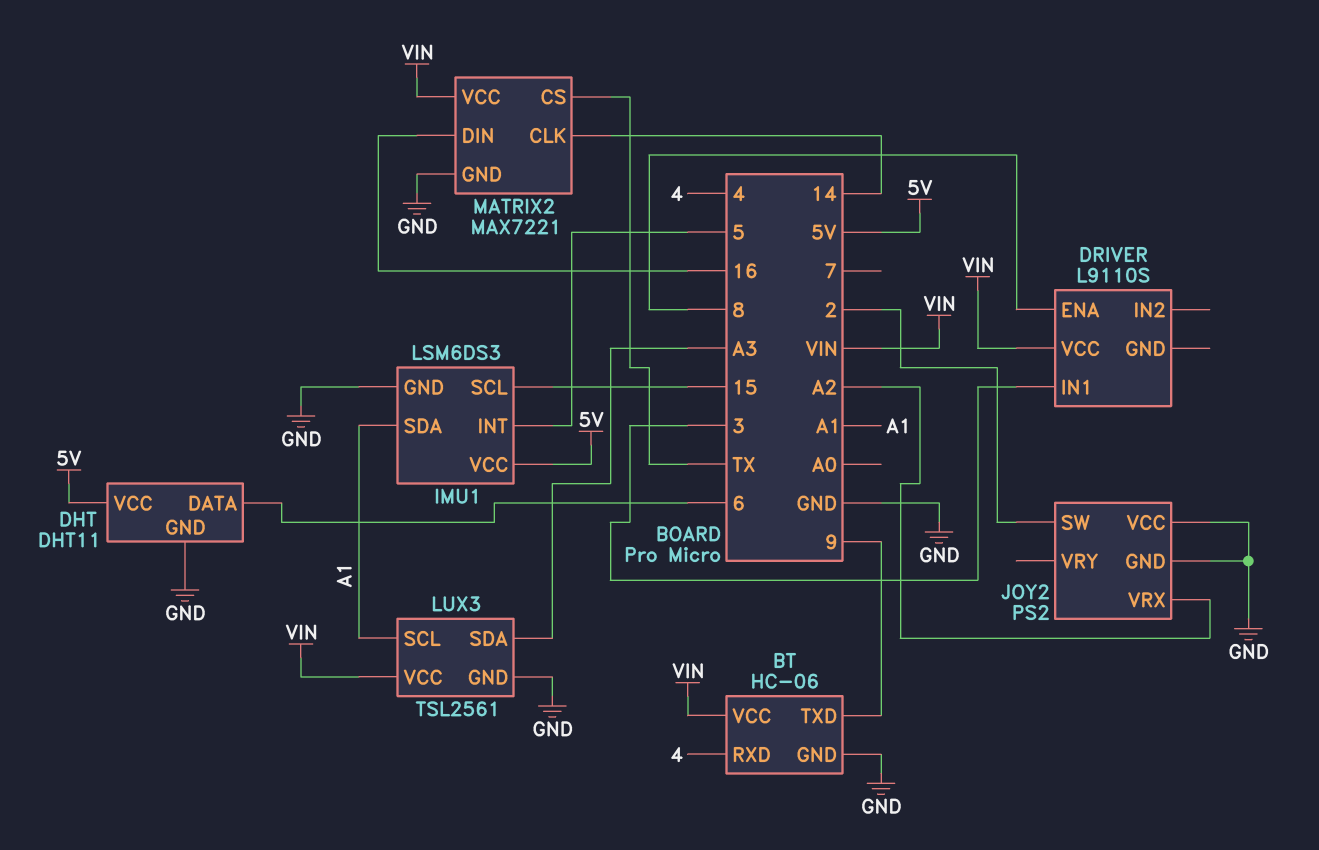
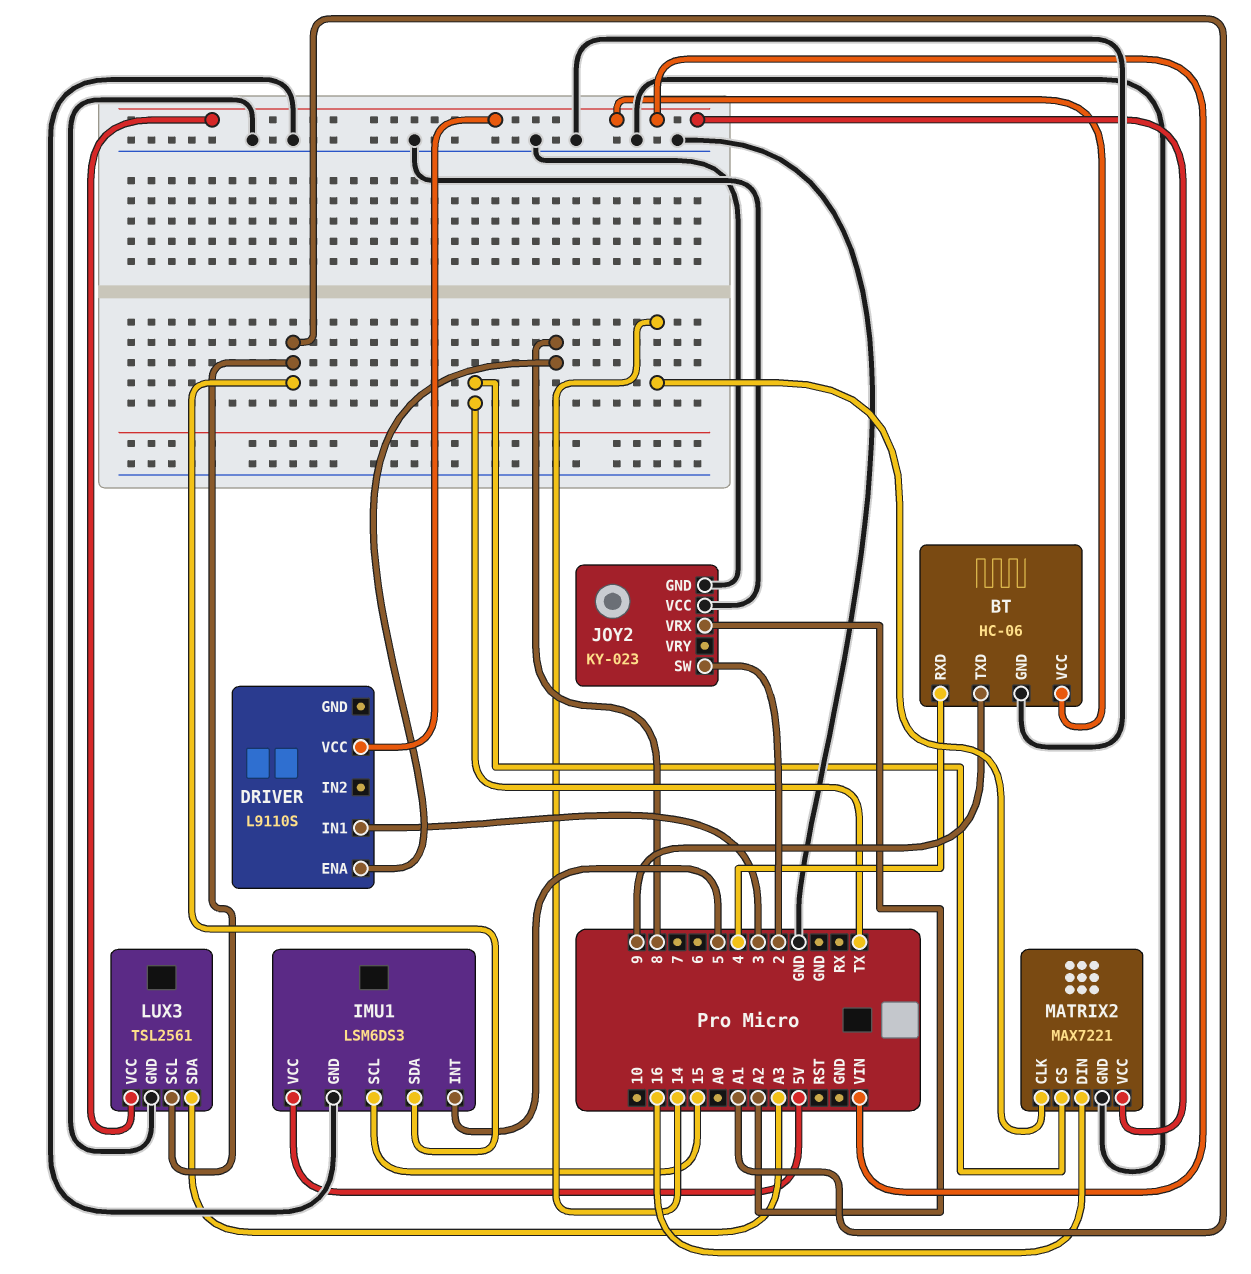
DHT: DHT11 -> none
DHT pin DATA: 6 -> none
DHT pin GND: GND -> none
DHT pin VCC: 5V -> none
JOY2: PS2 -> KY-023

